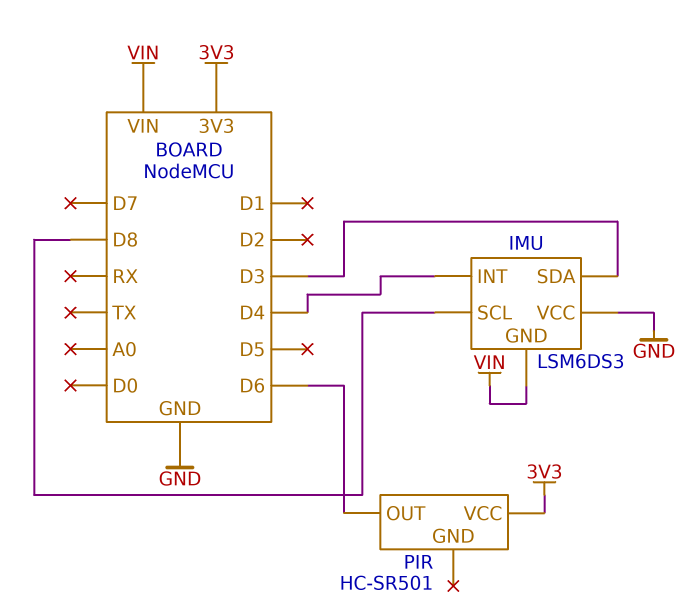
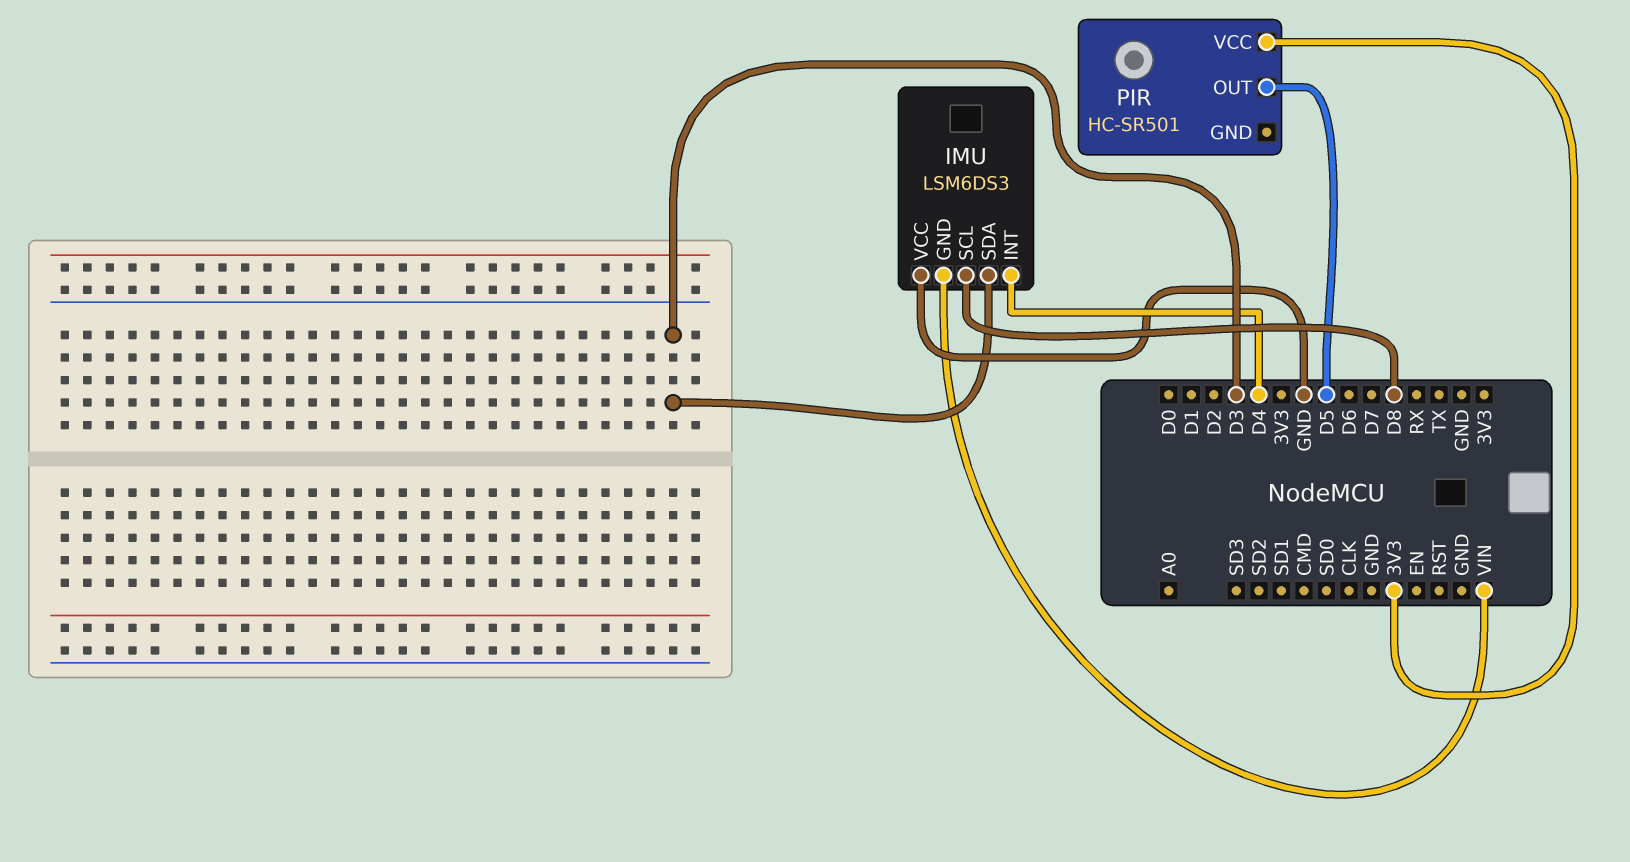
PIR pin OUT: D6 -> D5

